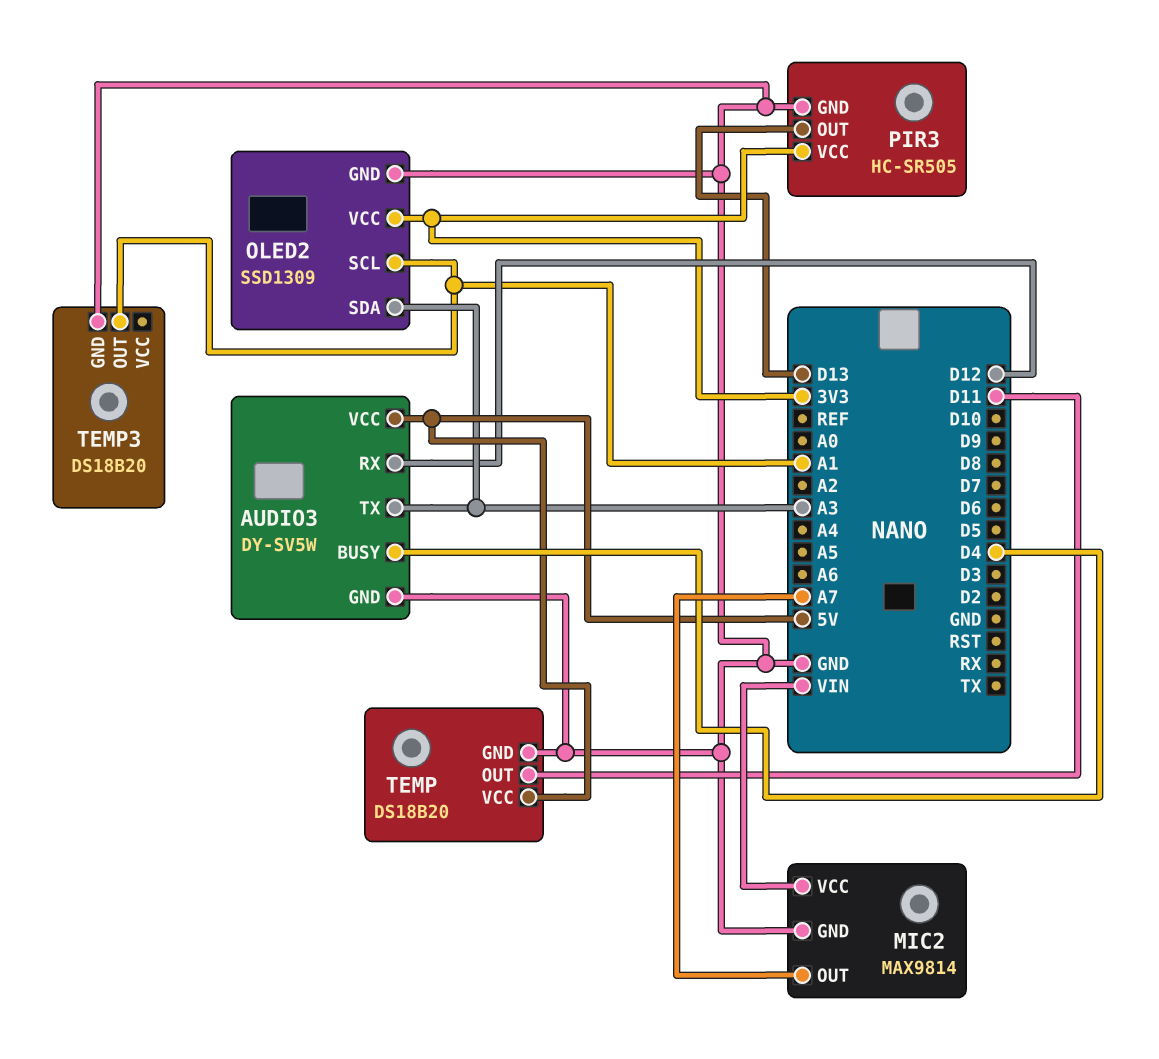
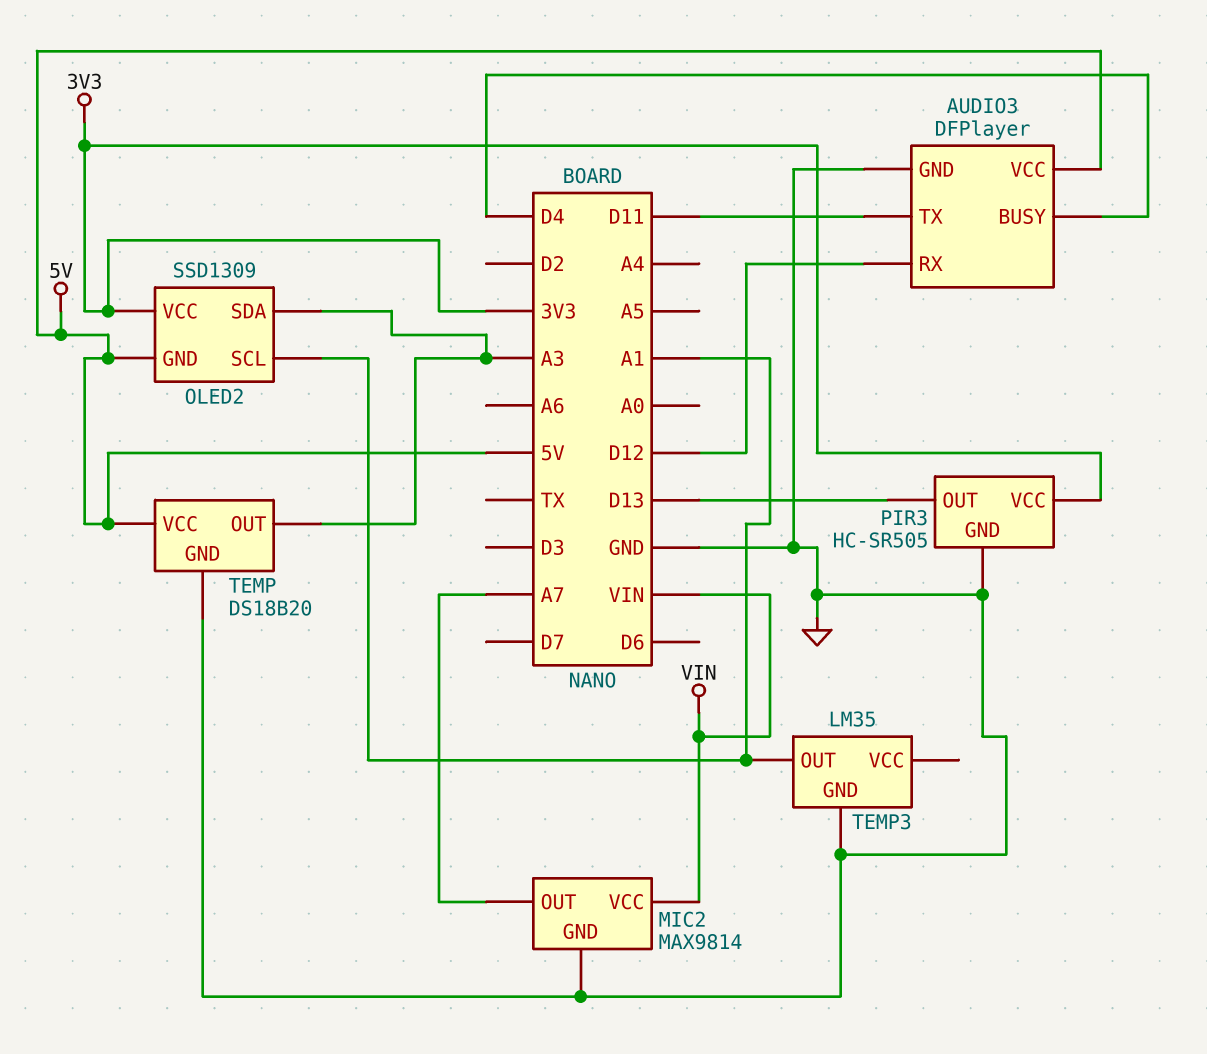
AUDIO3: DY-SV5W -> DFPlayer
AUDIO3 pin TX: A3 -> D11
OLED2 pin GND: GND -> 5V
TEMP pin OUT: D11 -> A3
TEMP3: DS18B20 -> LM35

